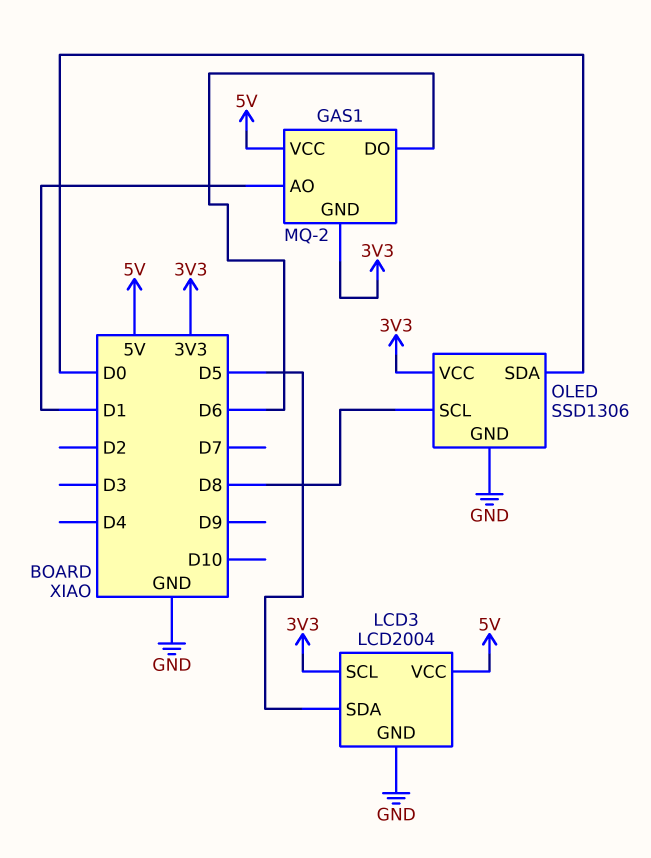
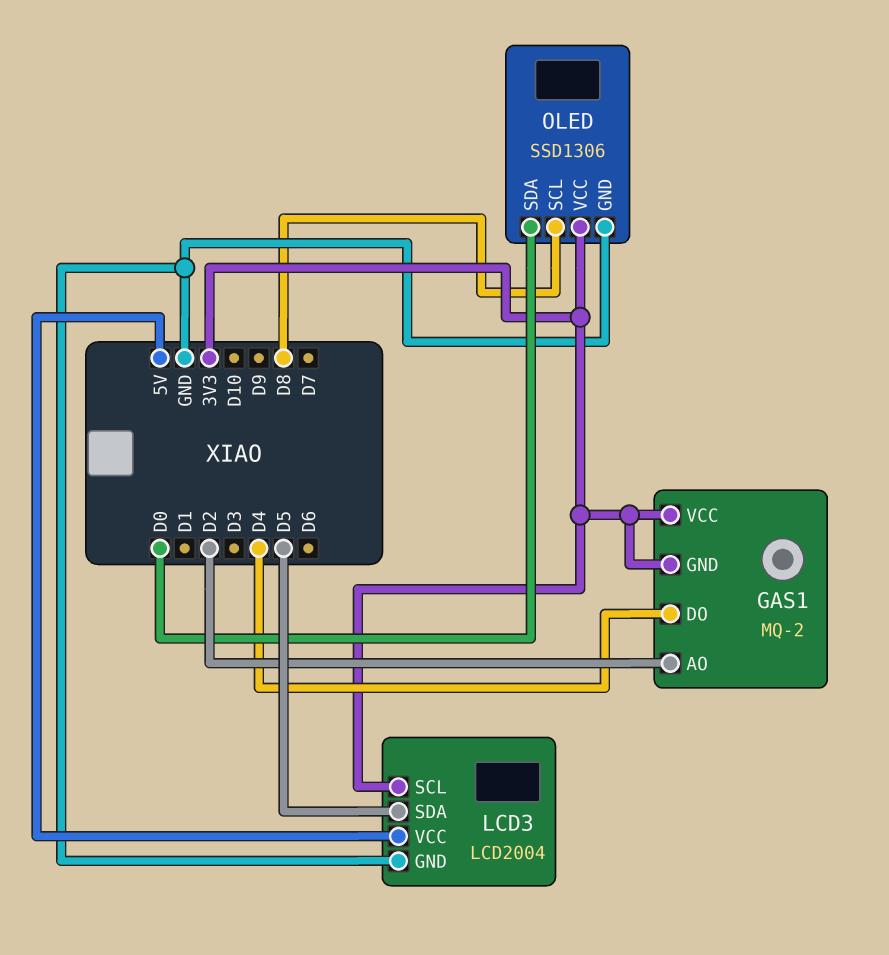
GAS1 pin AO: D1 -> D2
GAS1 pin DO: D6 -> D4
GAS1 pin VCC: 5V -> 3V3

